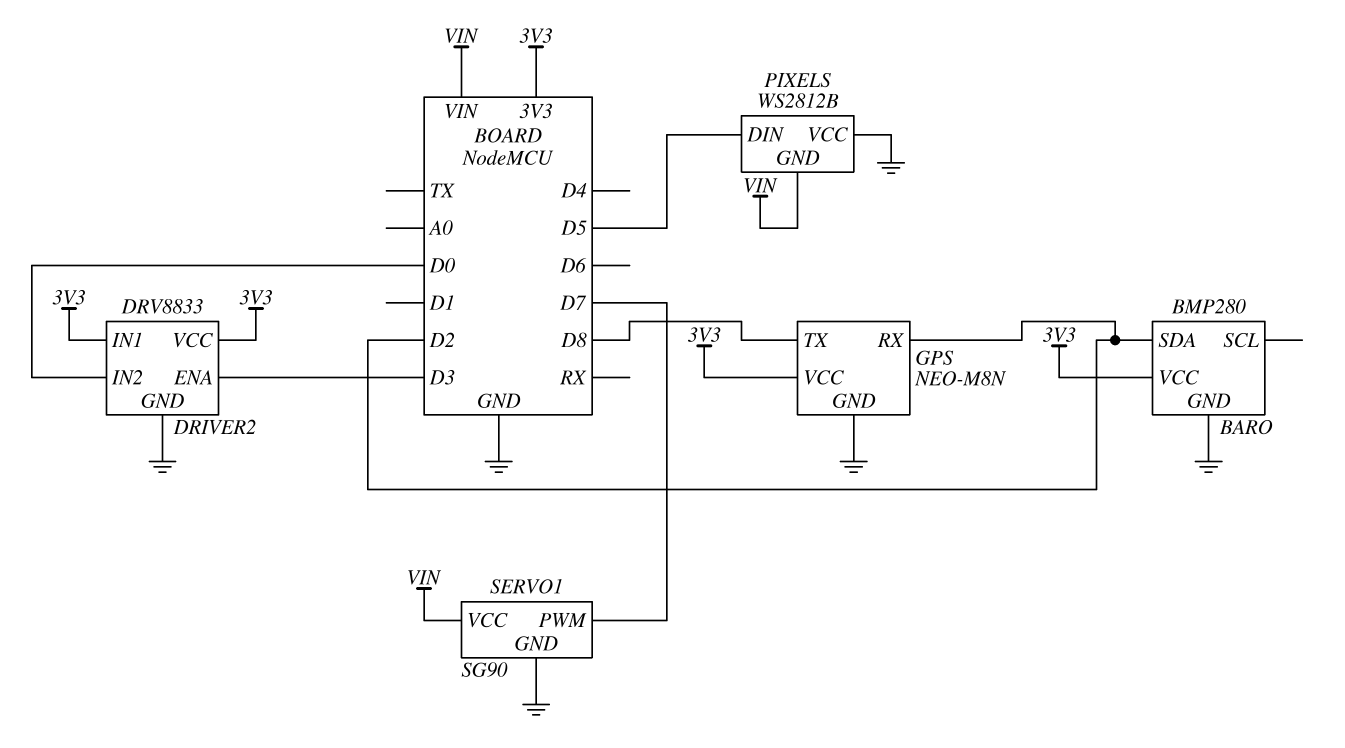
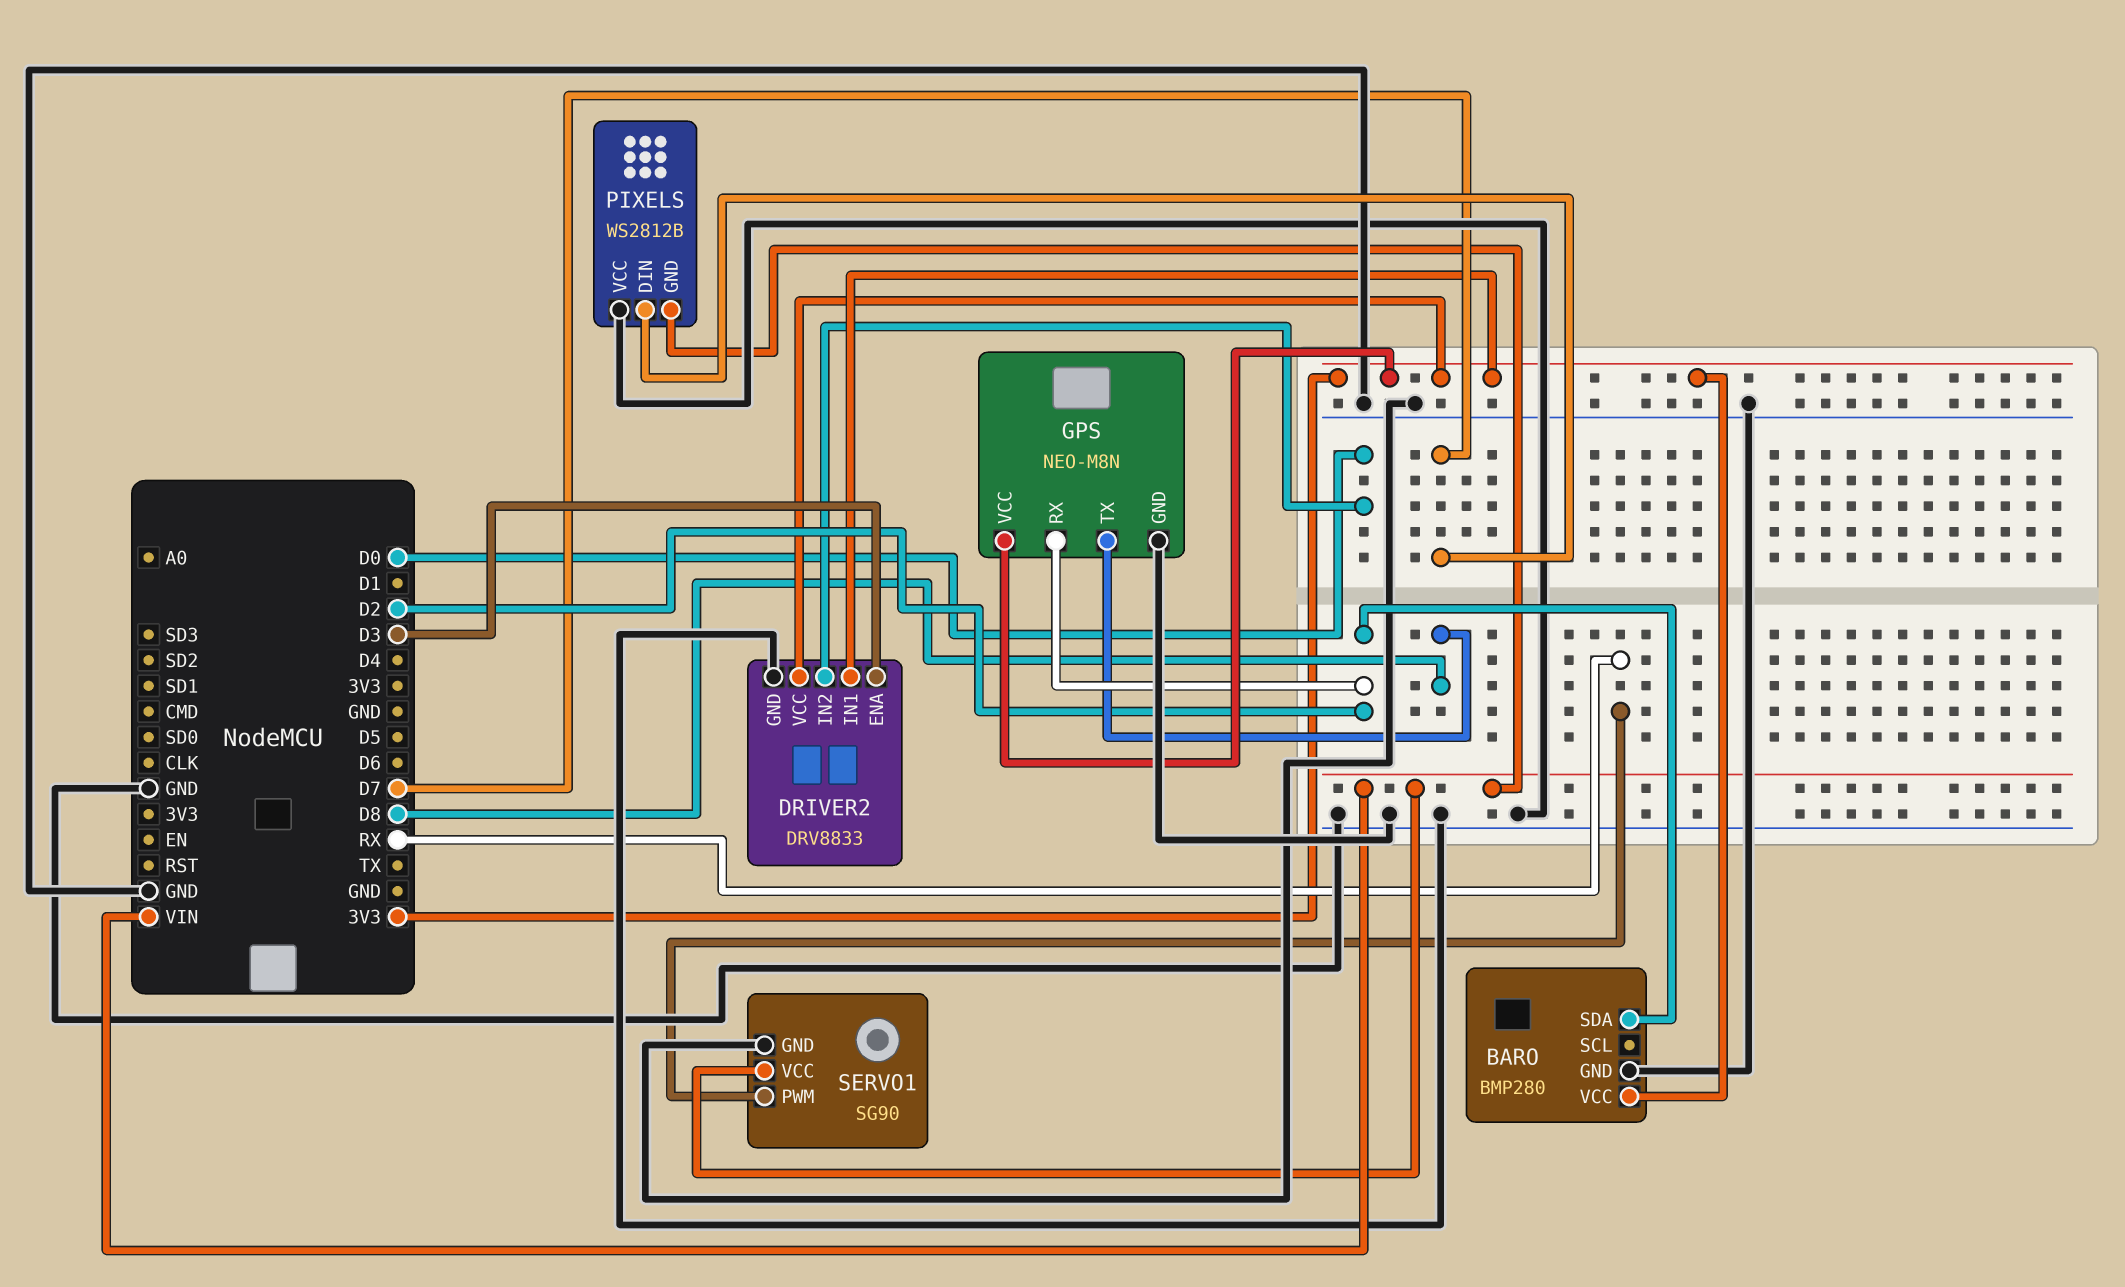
PIXELS pin DIN: D5 -> D7
SERVO1 pin PWM: D7 -> RX

